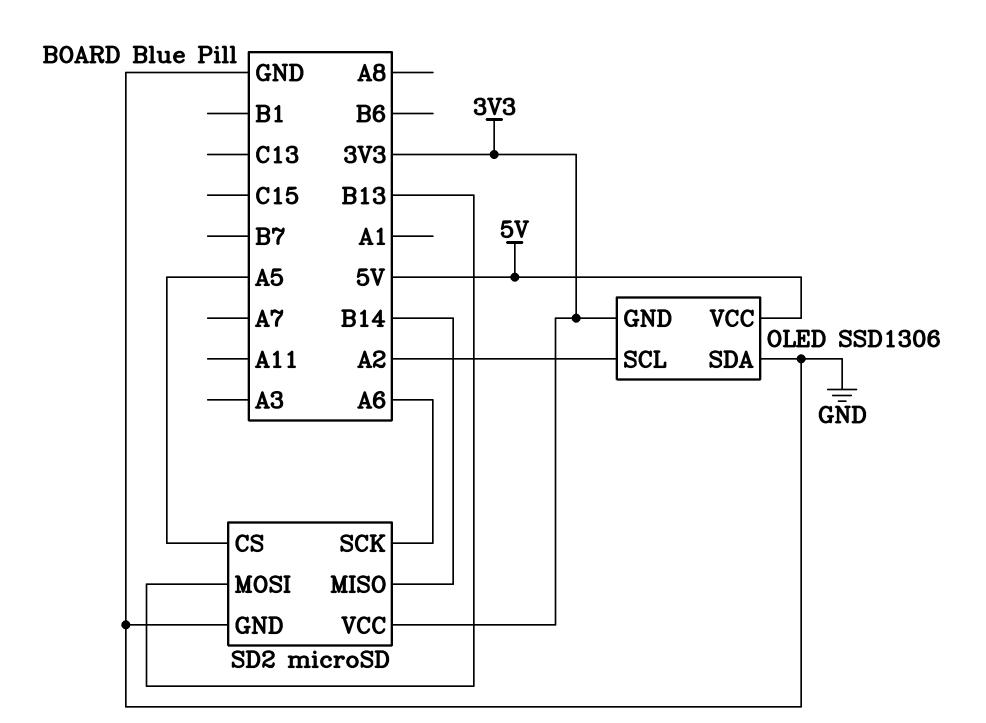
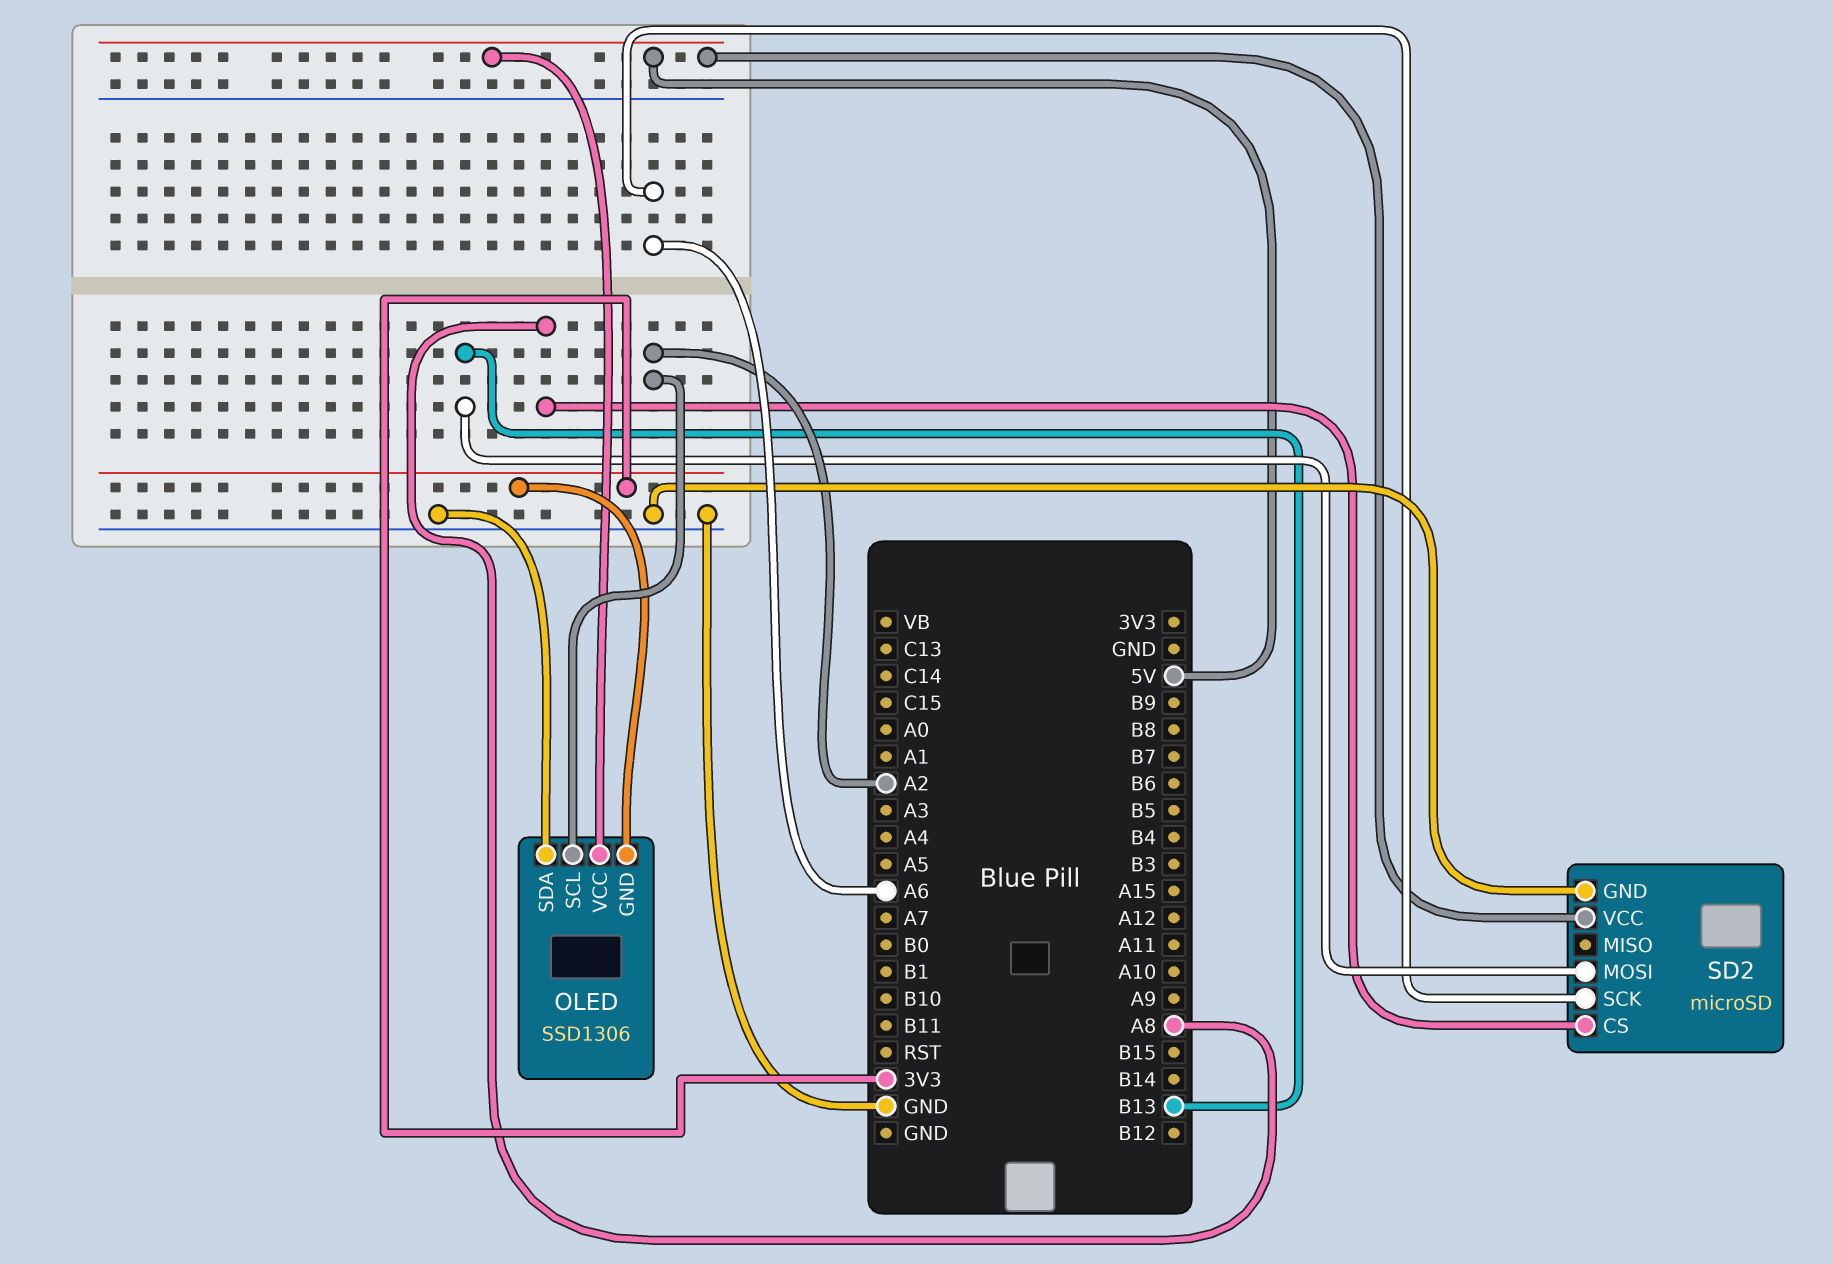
SD2 pin CS: A5 -> A8
SD2 pin MISO: B14 -> none
SD2 pin VCC: 3V3 -> 5V

